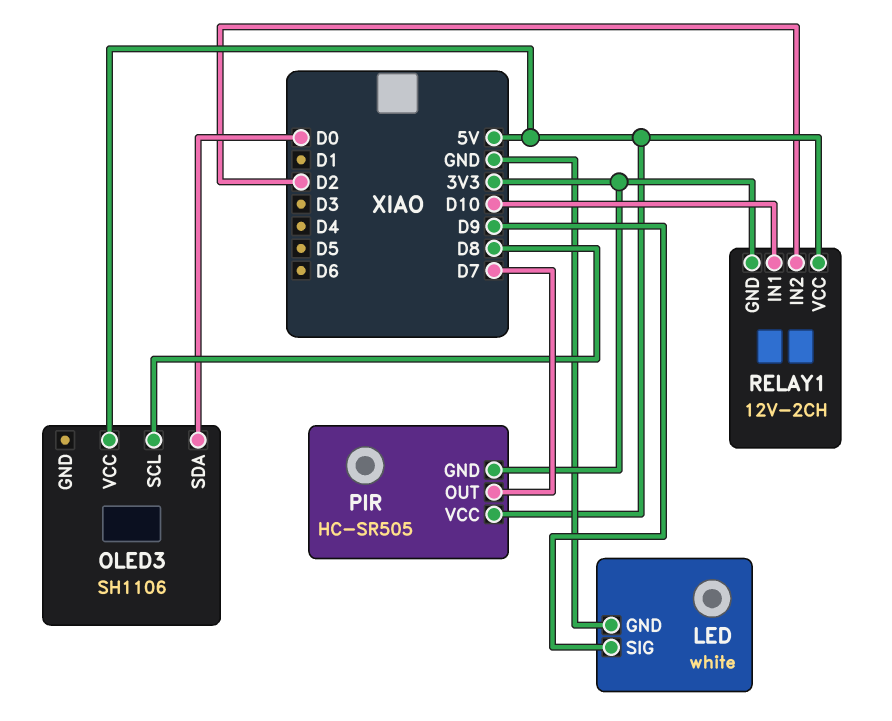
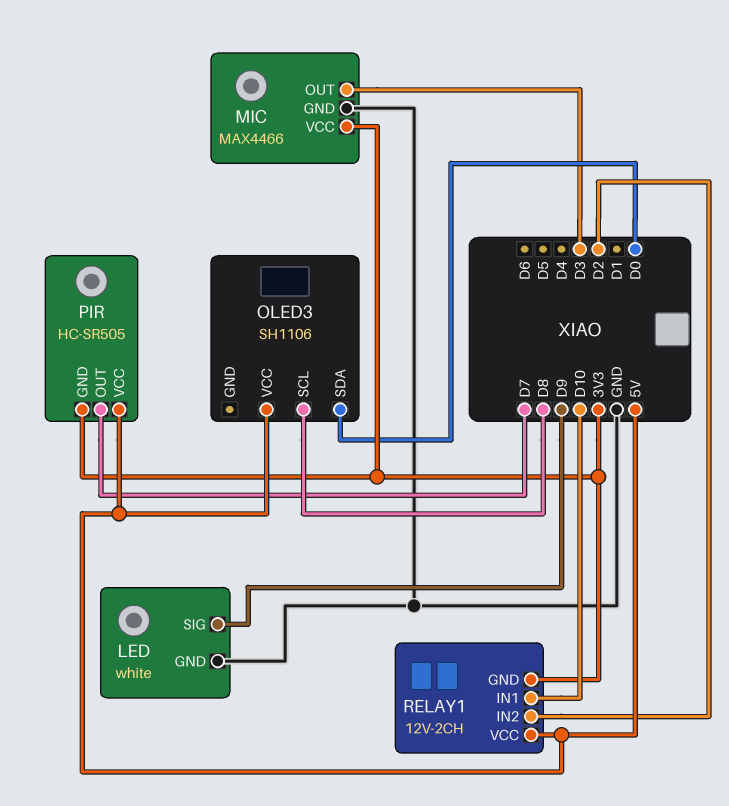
MIC: none -> MAX4466
MIC pin GND: none -> GND
MIC pin OUT: none -> D3
MIC pin VCC: none -> 3V3

